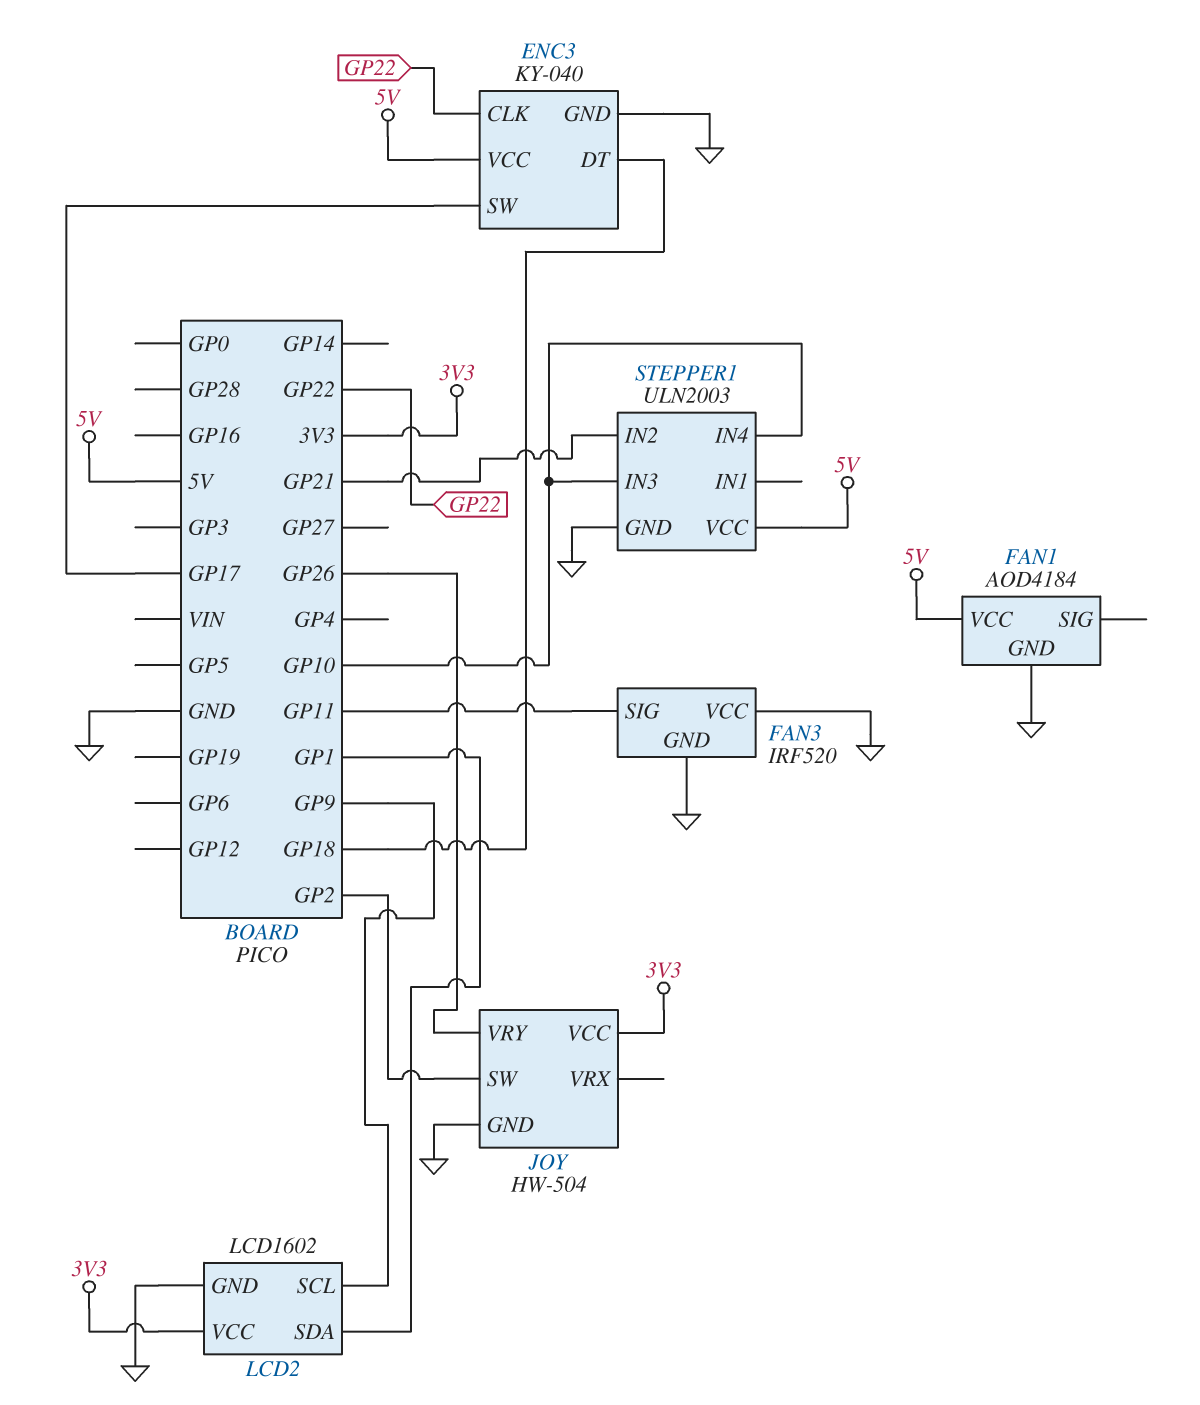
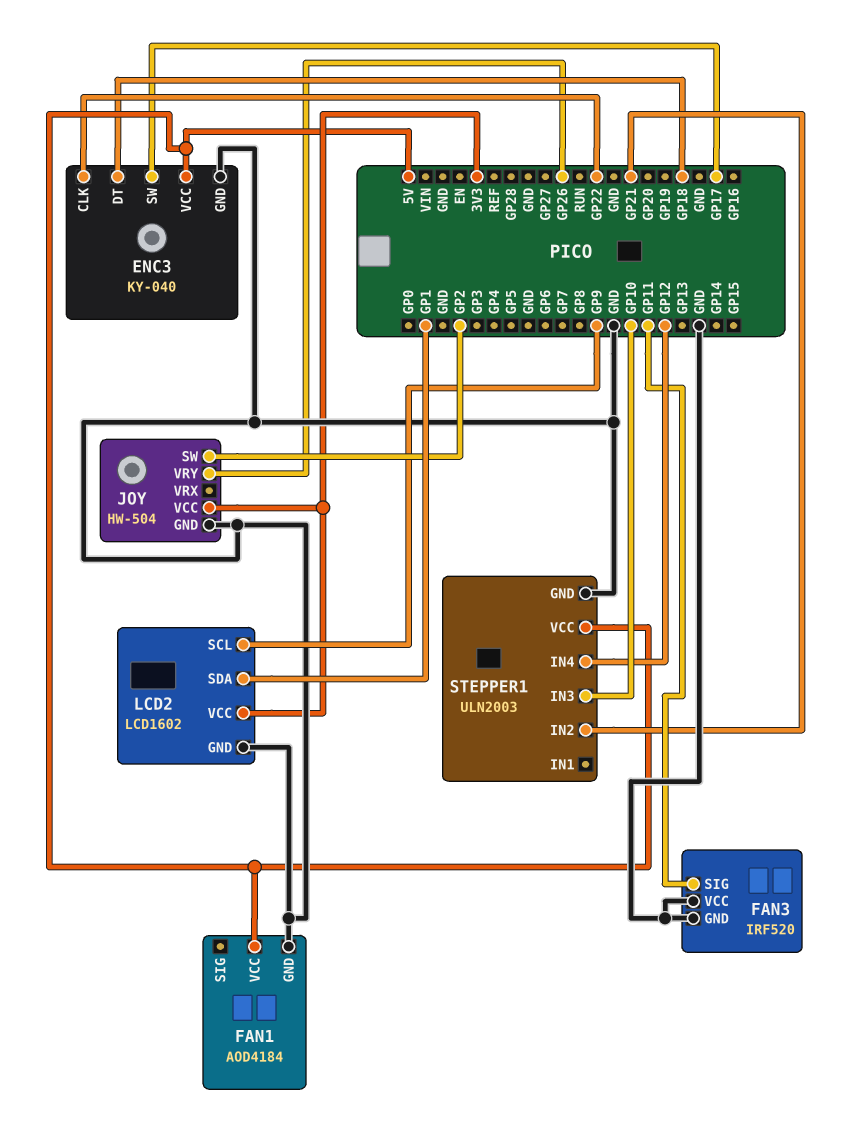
STEPPER1 pin IN4: GP10 -> GP12

